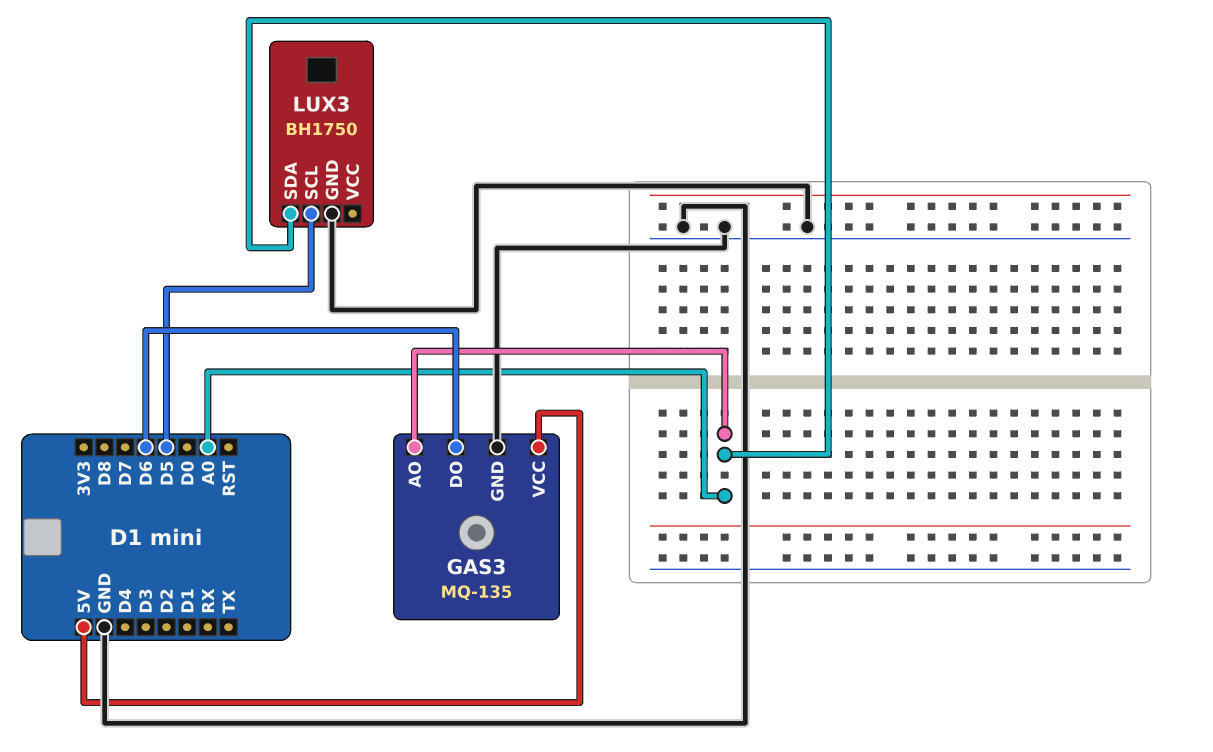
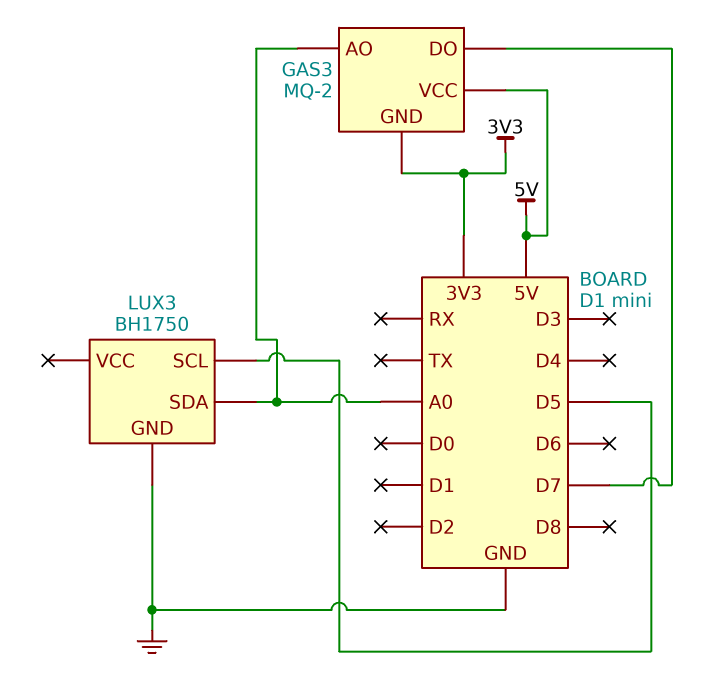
GAS3: MQ-135 -> MQ-2
GAS3 pin DO: D6 -> D7
GAS3 pin GND: GND -> 3V3

